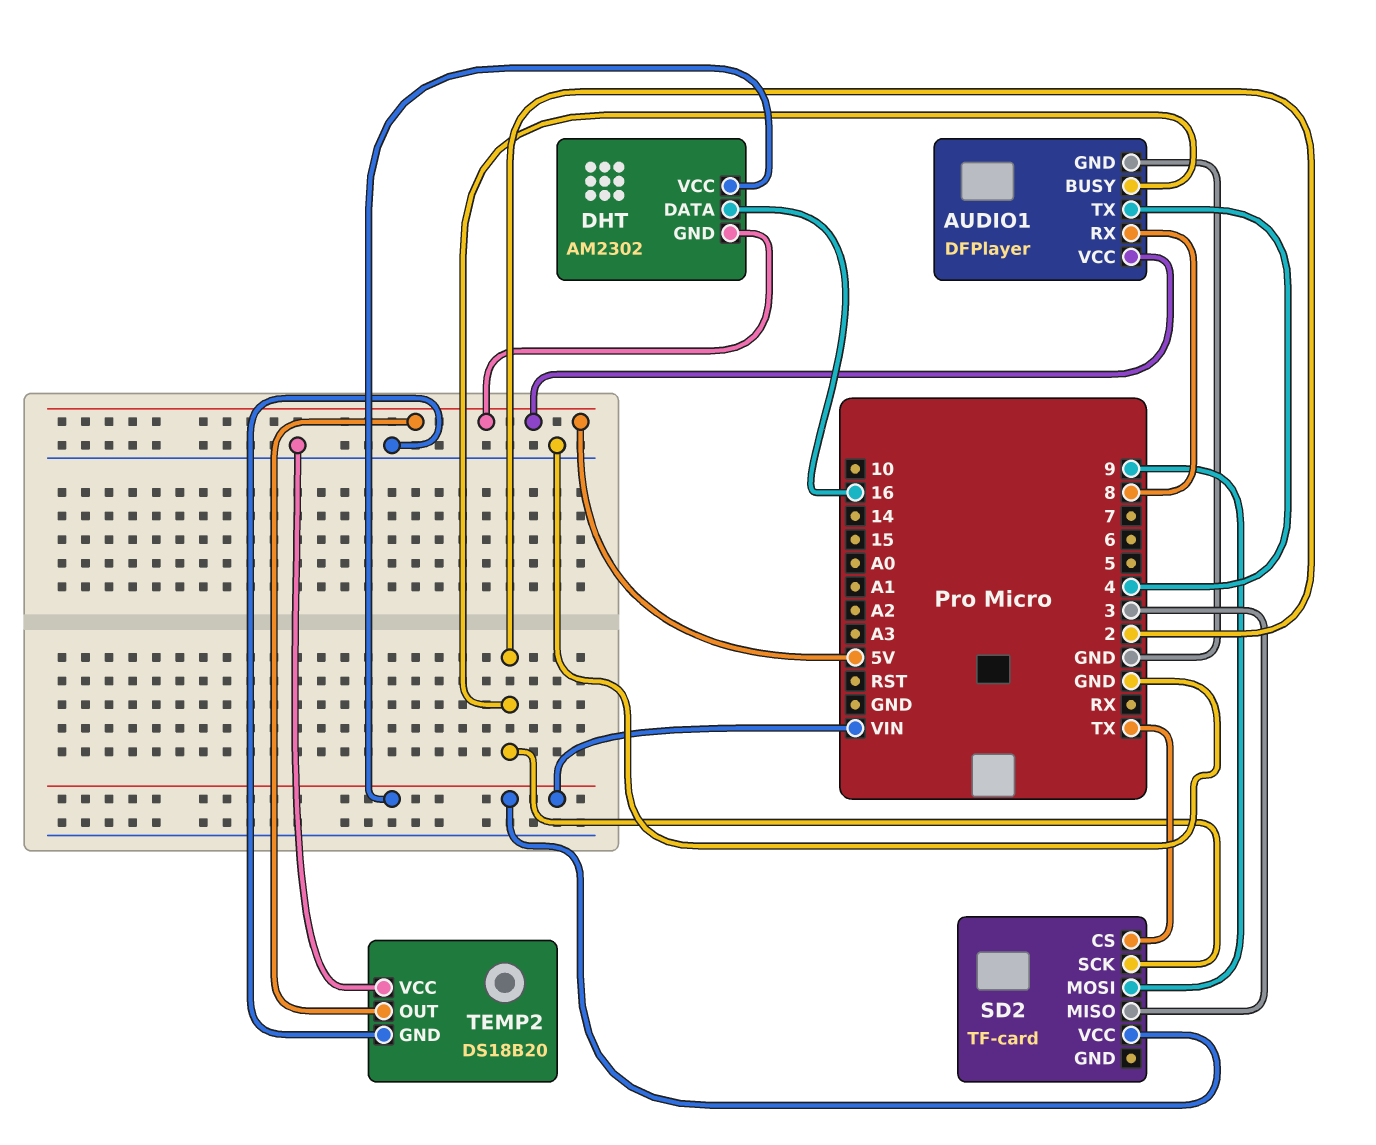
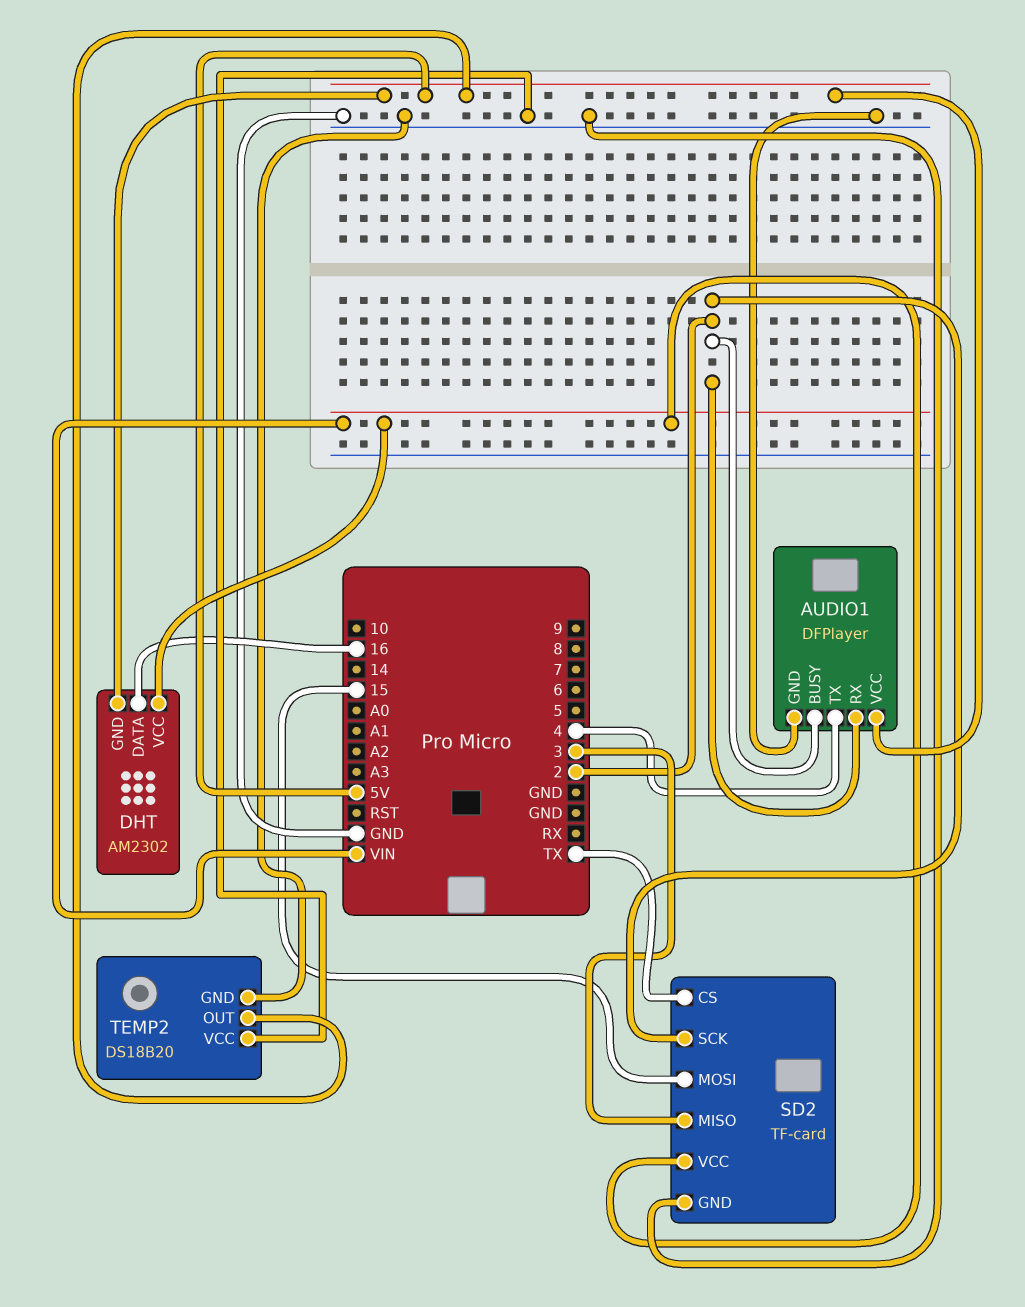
AUDIO1 pin RX: 8 -> 2
SD2 pin GND: none -> GND
SD2 pin MOSI: 9 -> 15

